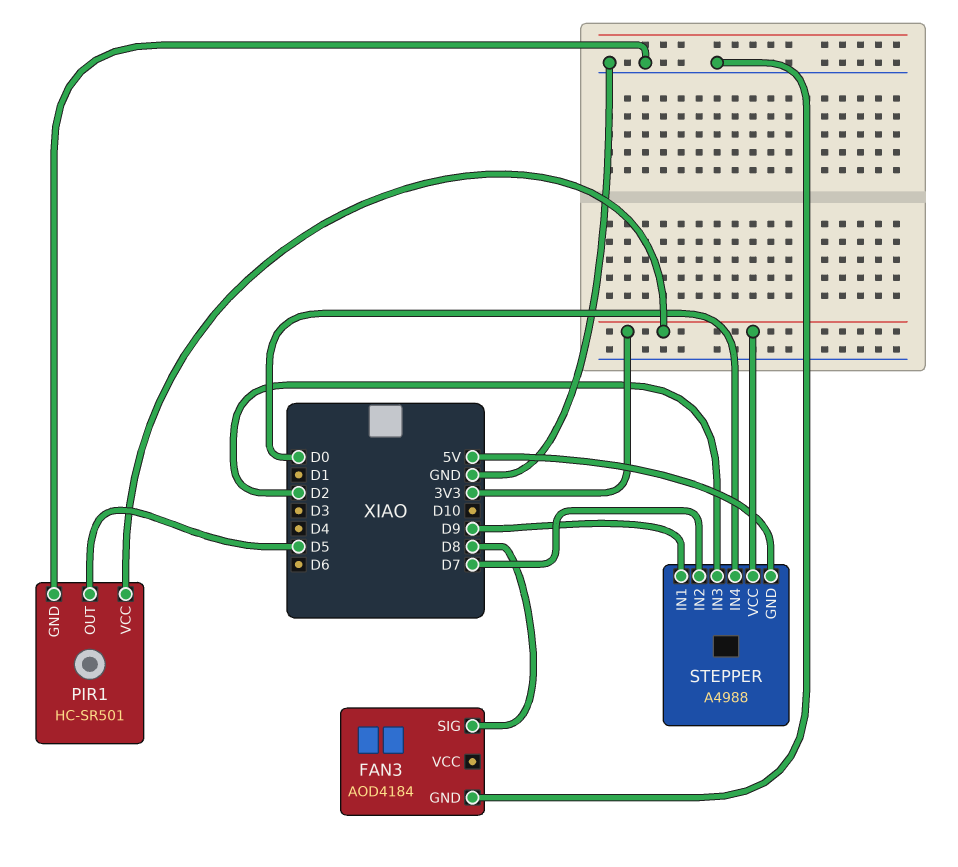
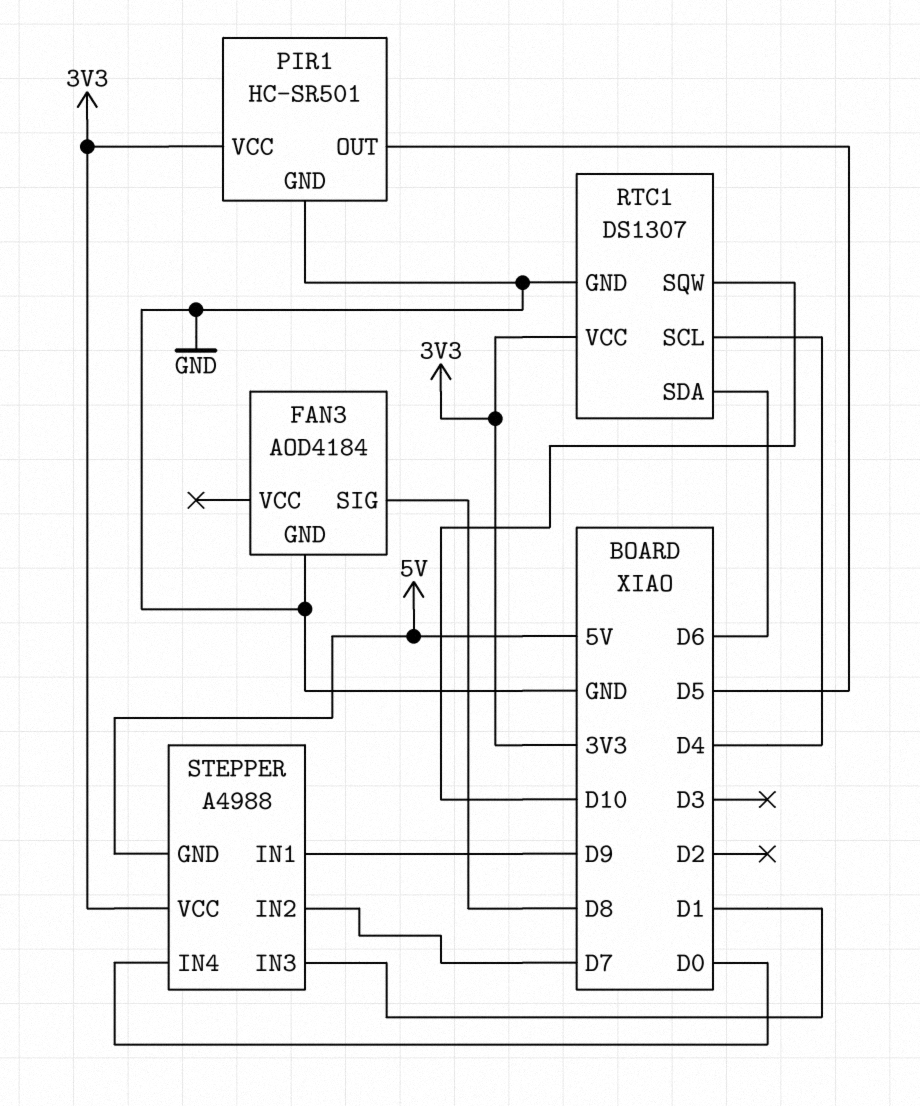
RTC1: none -> DS1307
RTC1 pin GND: none -> GND
RTC1 pin SCL: none -> D4
RTC1 pin SDA: none -> D6
RTC1 pin SQW: none -> D10
RTC1 pin VCC: none -> 3V3
STEPPER pin IN3: D2 -> D1

